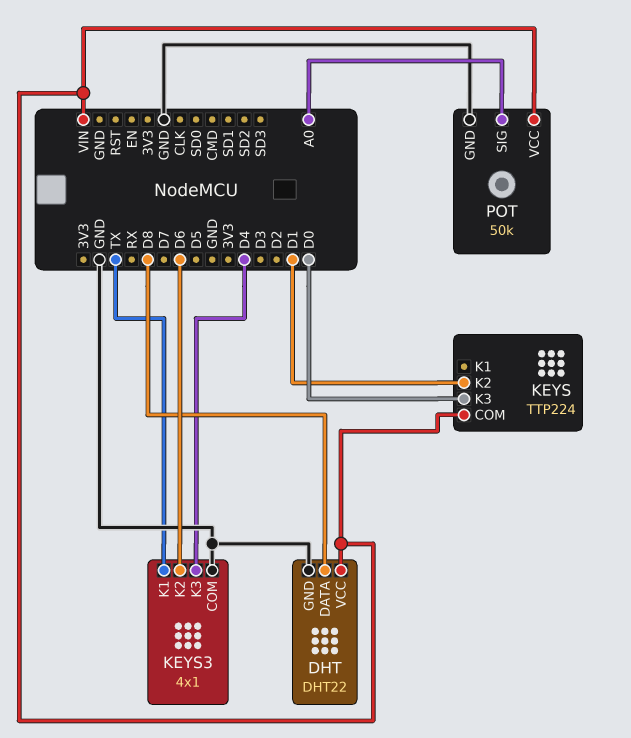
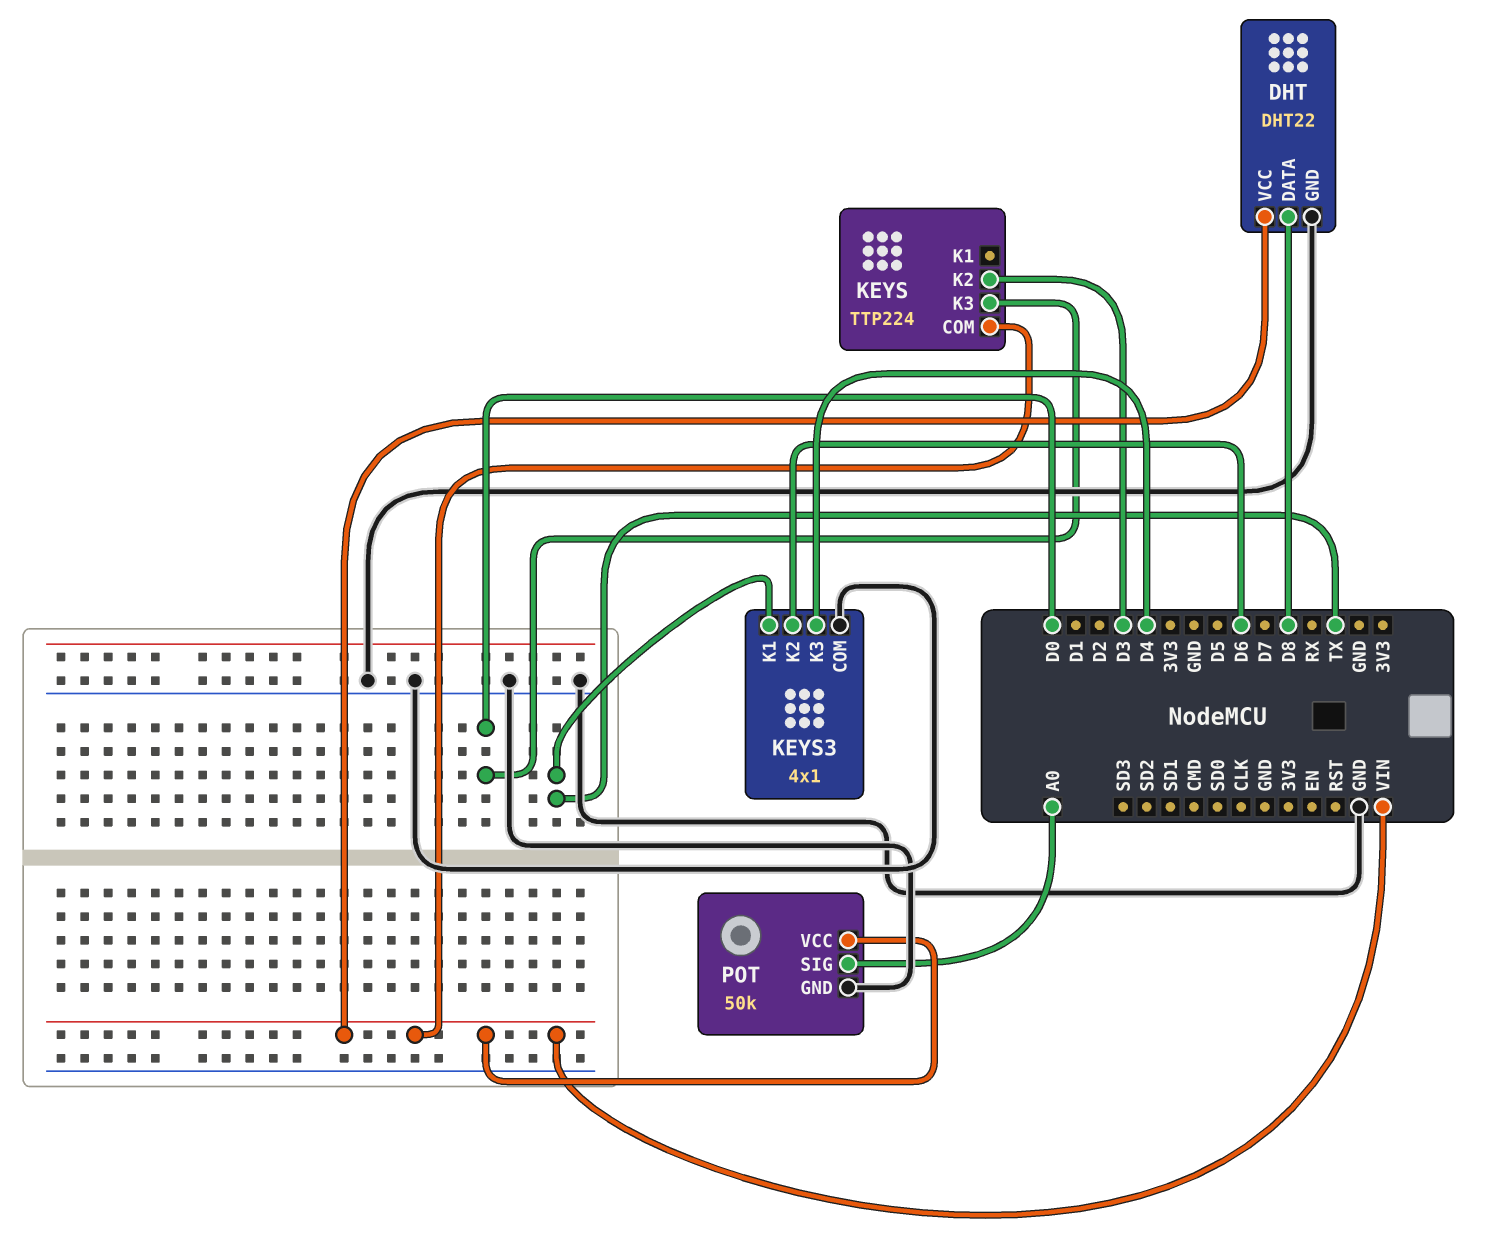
KEYS pin K2: D1 -> D3

